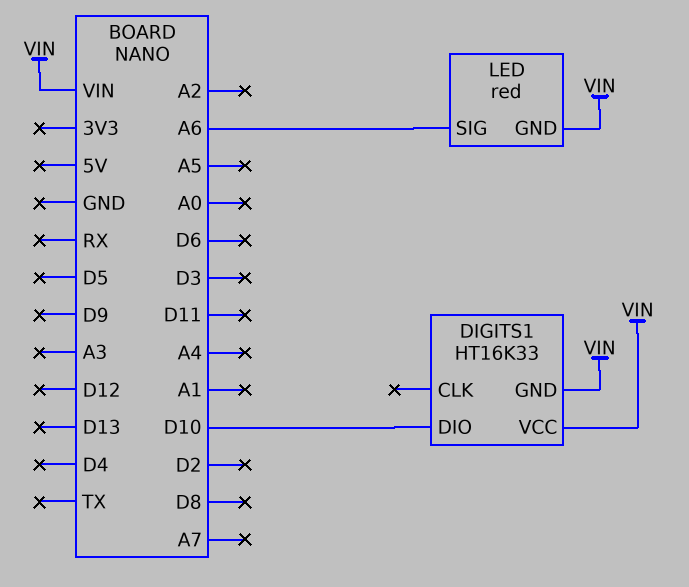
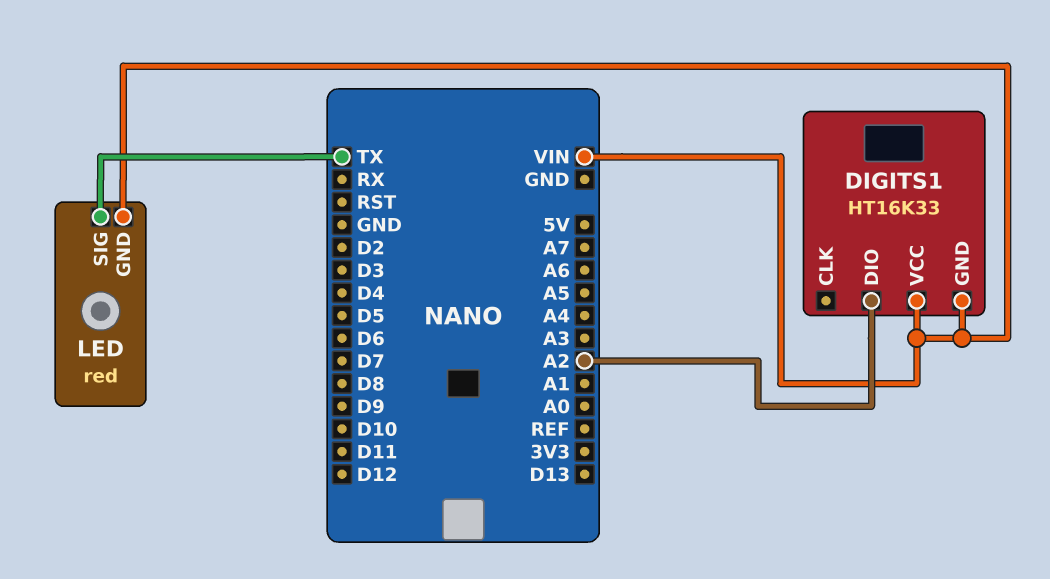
DIGITS1 pin DIO: D10 -> A2
LED pin SIG: A6 -> TX

